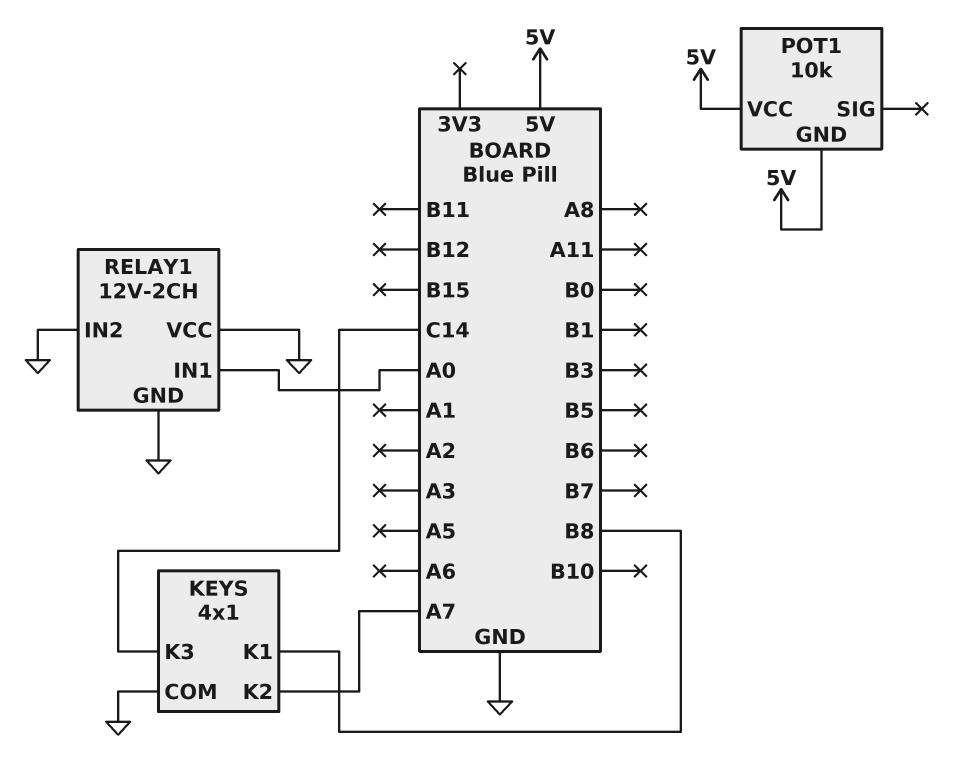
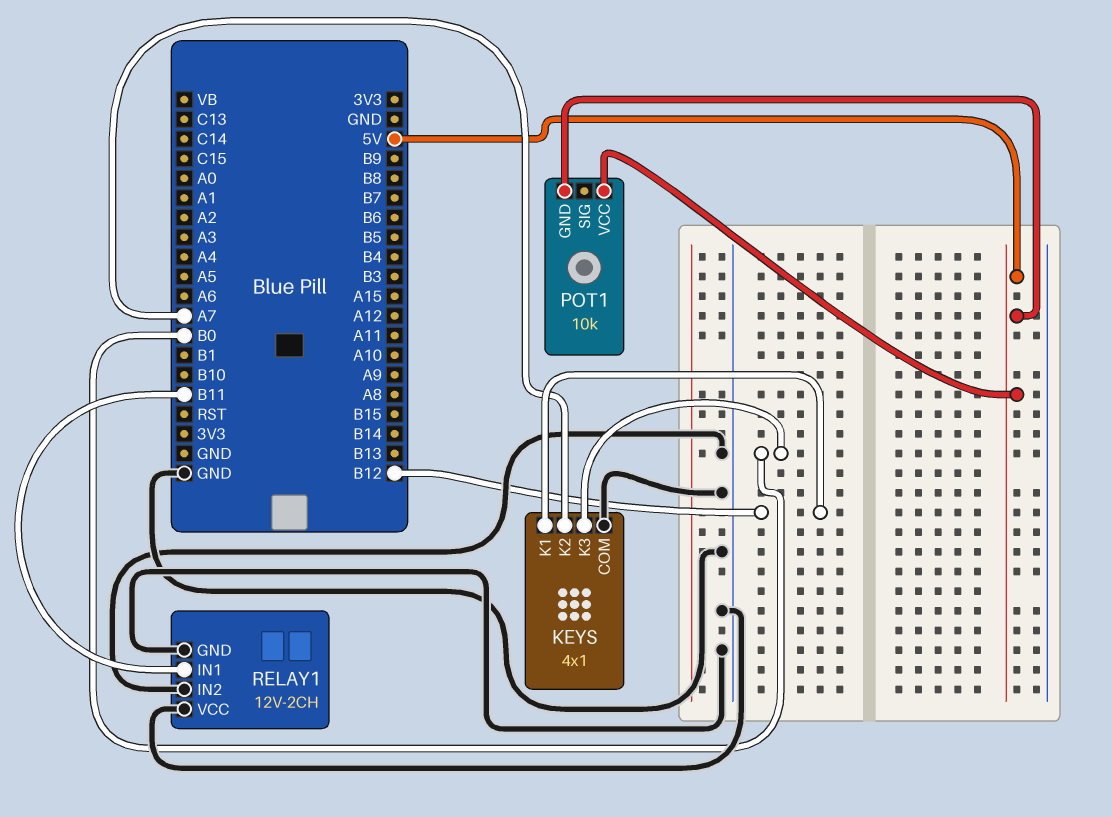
KEYS pin K1: B8 -> B12
KEYS pin K3: C14 -> B0
RELAY1 pin IN1: A0 -> B11

